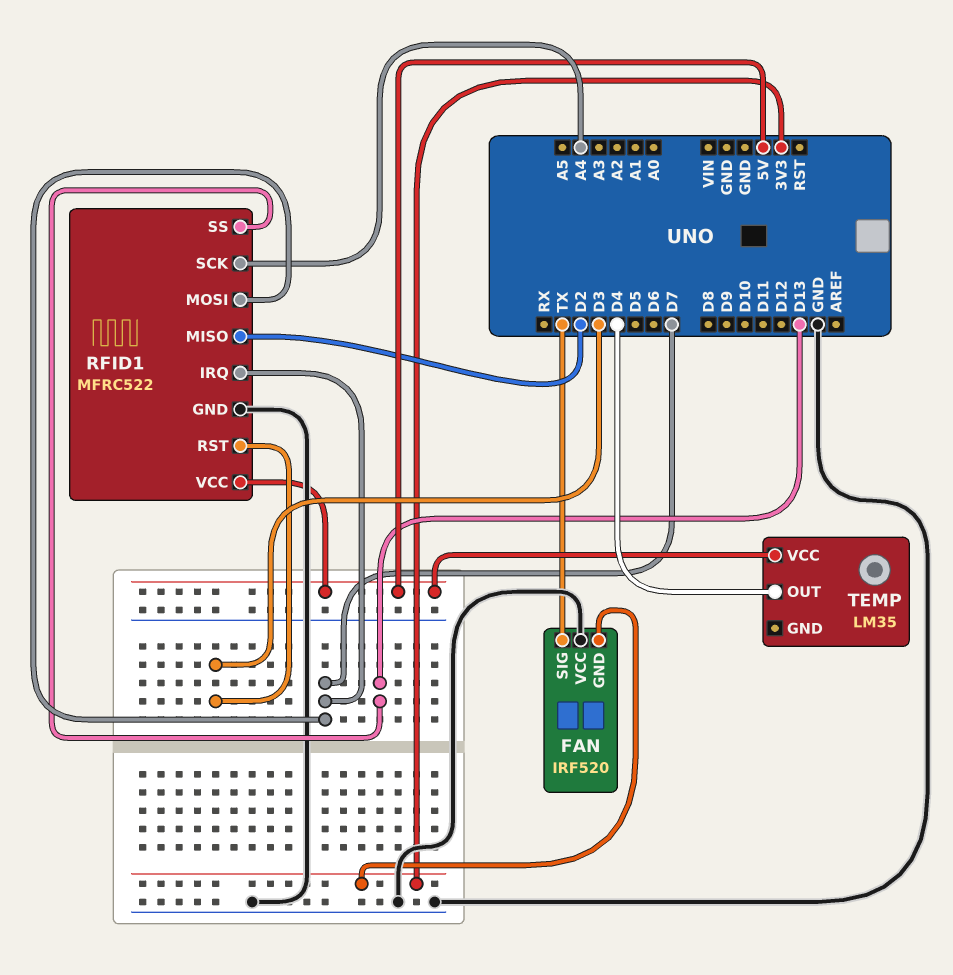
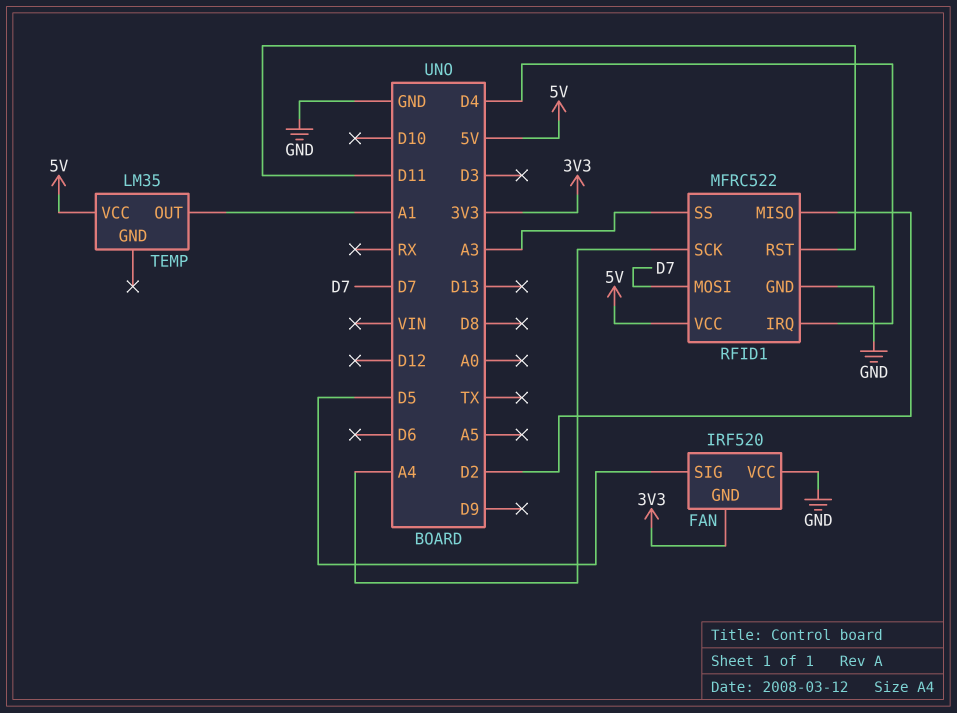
FAN pin SIG: TX -> D5
RFID1 pin IRQ: D7 -> D4
RFID1 pin RST: D3 -> D11
RFID1 pin SS: D13 -> A3
TEMP pin OUT: D4 -> A1

